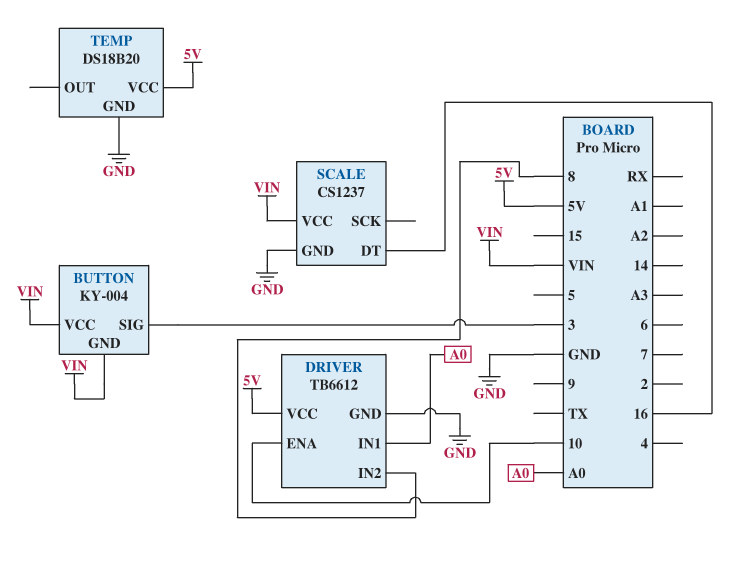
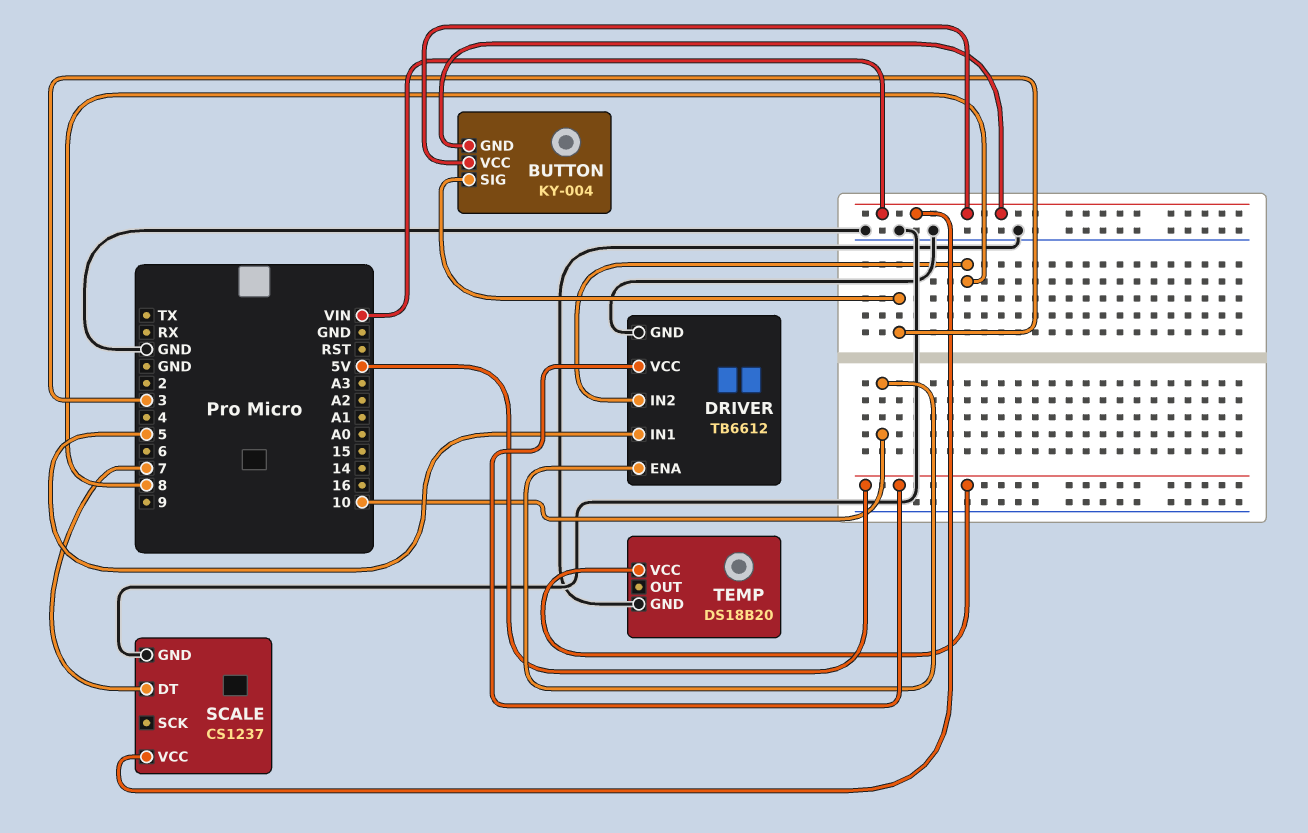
DRIVER pin IN1: A0 -> 5
SCALE pin DT: 16 -> 7

